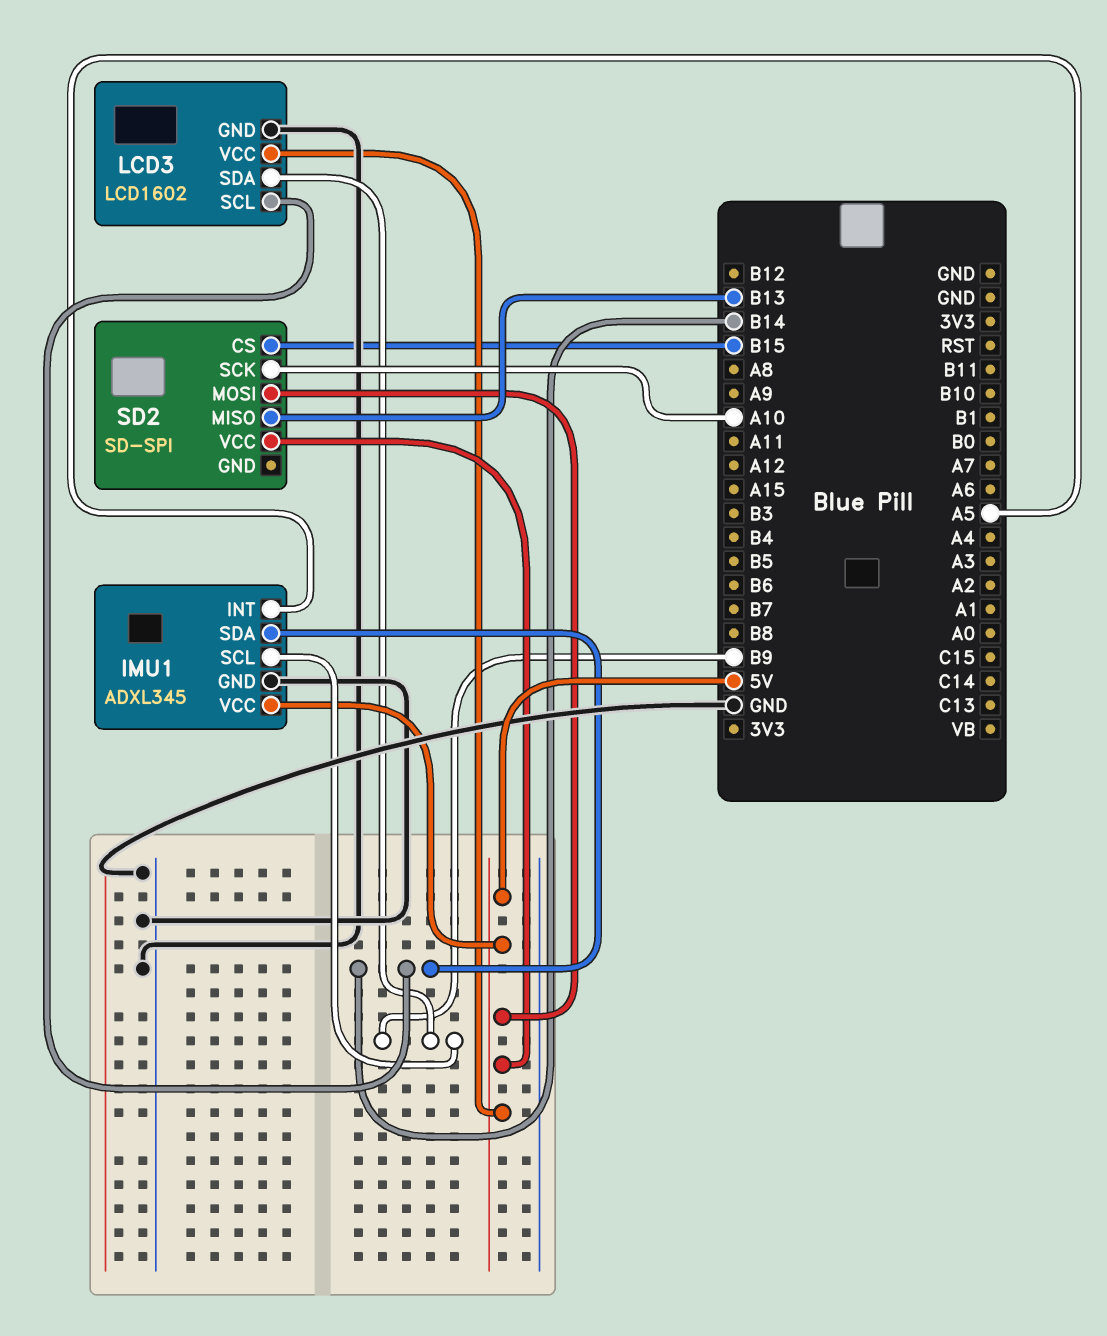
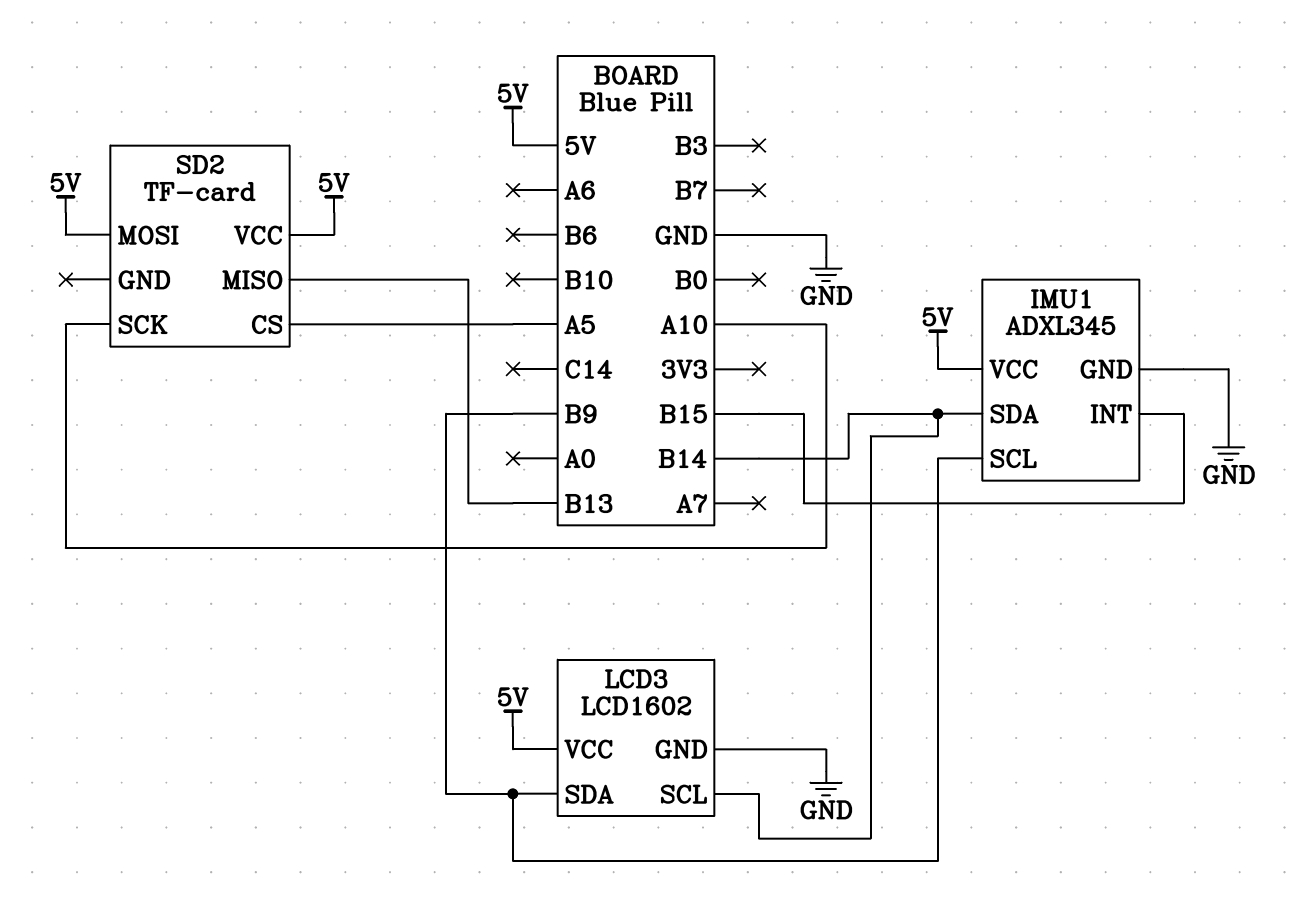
IMU1 pin INT: A5 -> B15
SD2: SD-SPI -> TF-card
SD2 pin CS: B15 -> A5

